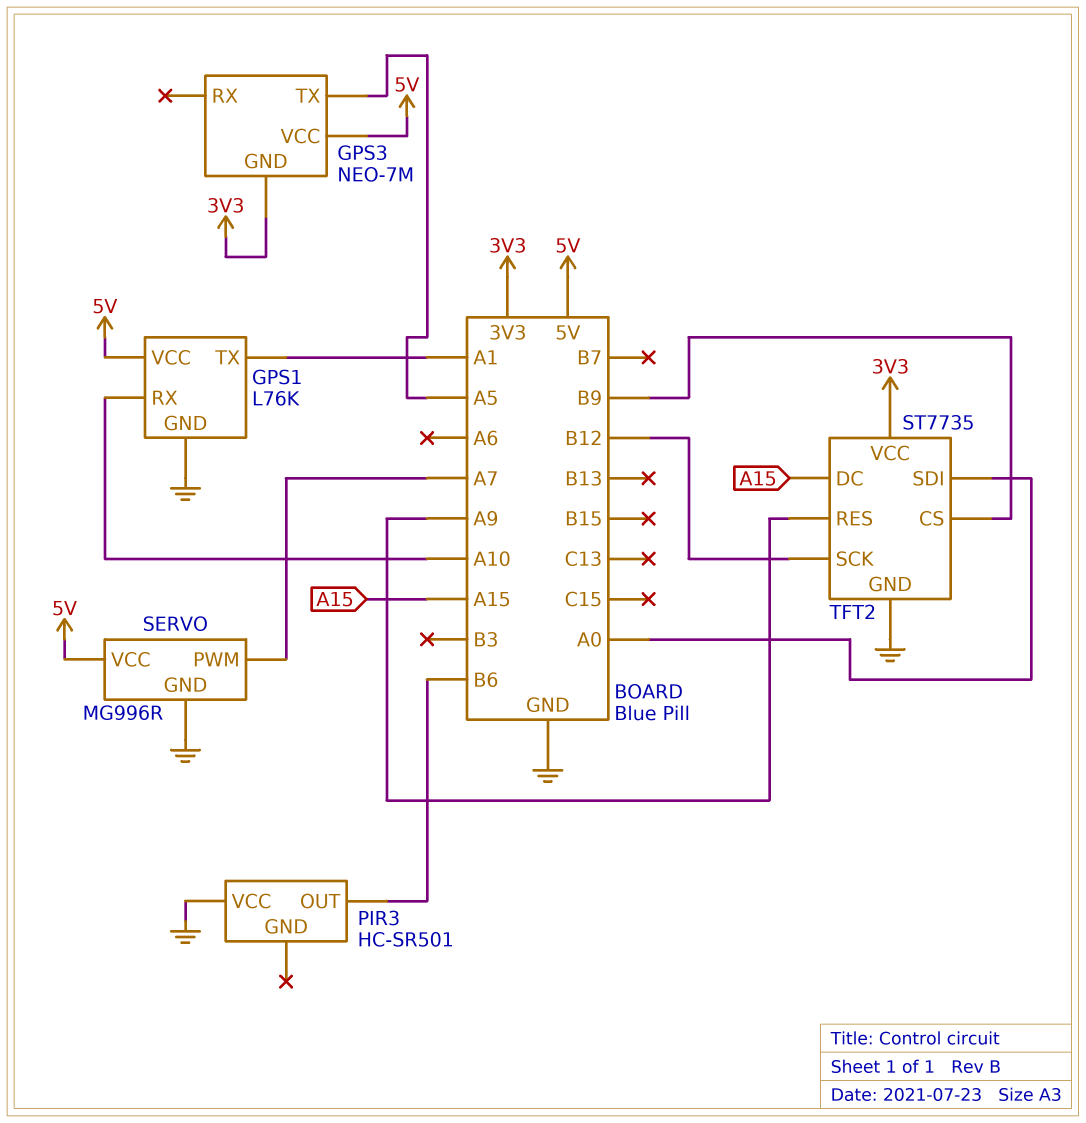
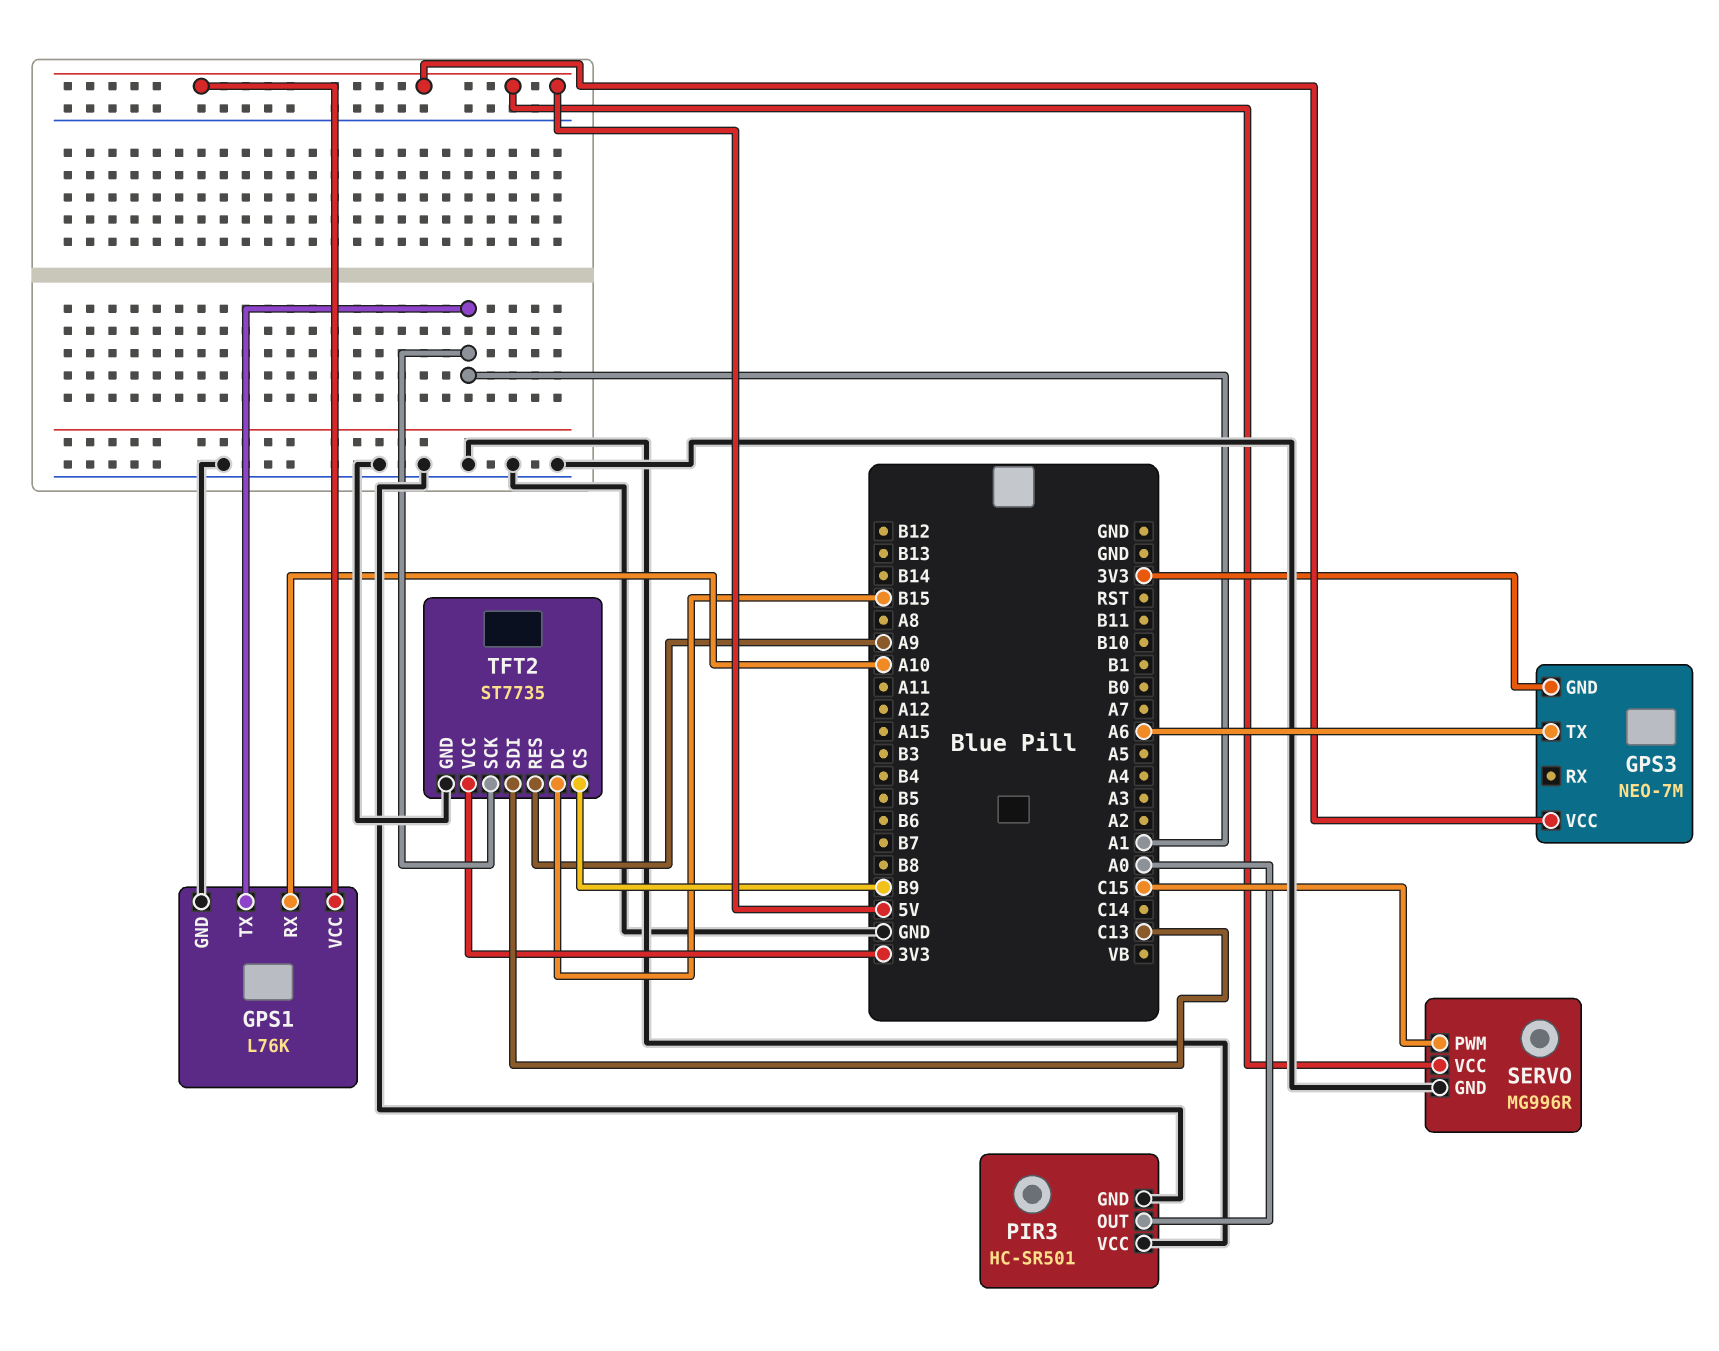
GPS3 pin TX: A5 -> A6
PIR3 pin GND: none -> GND
PIR3 pin OUT: B6 -> A0
SERVO pin PWM: A7 -> C15
TFT2 pin DC: A15 -> B15
TFT2 pin SCK: B12 -> A1
TFT2 pin SDI: A0 -> C13

